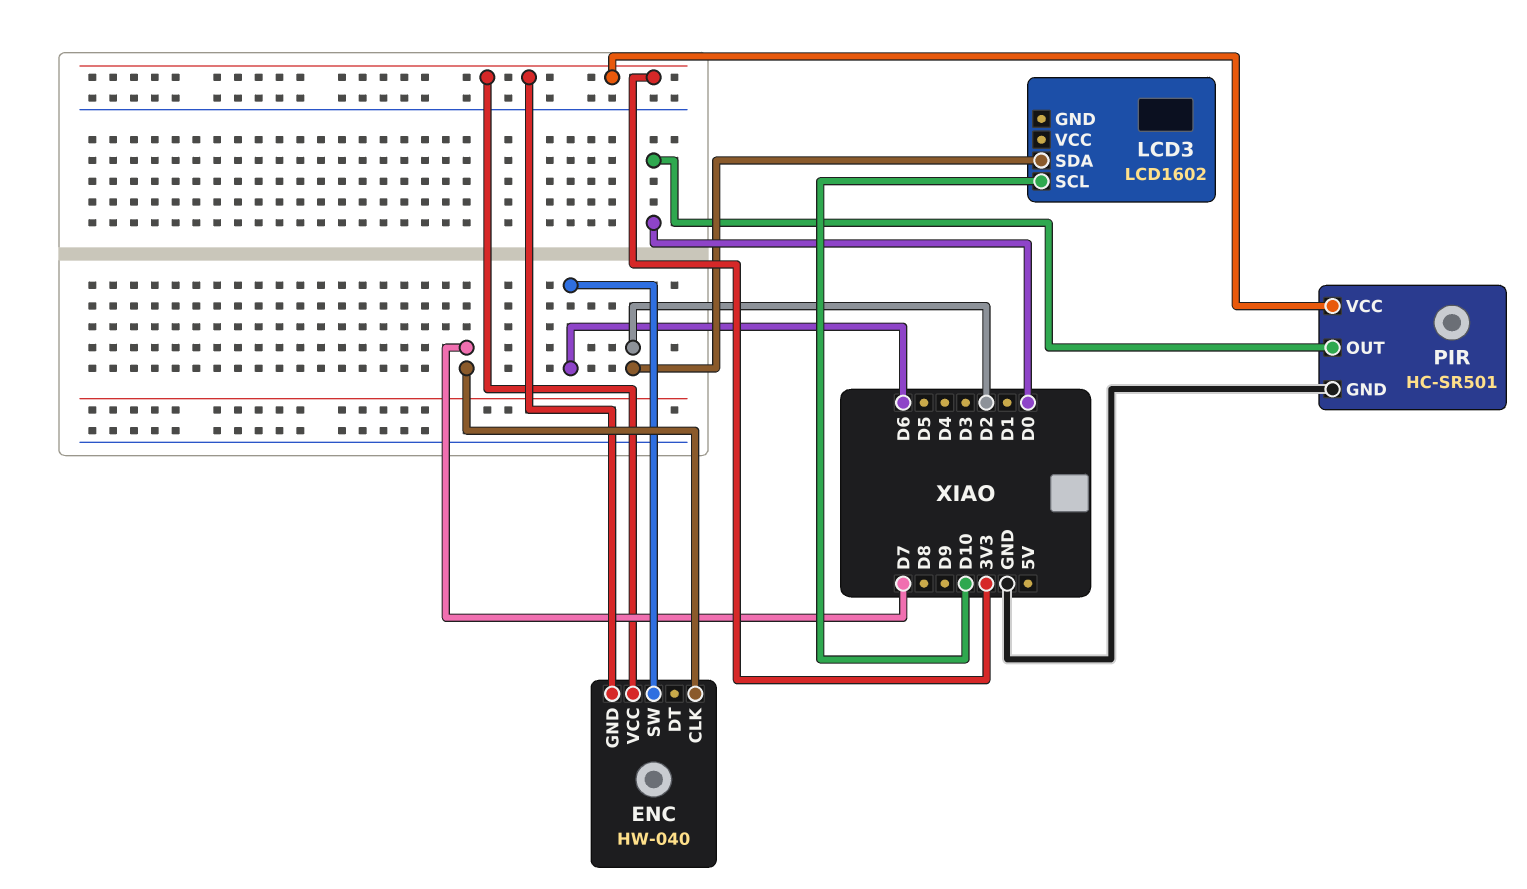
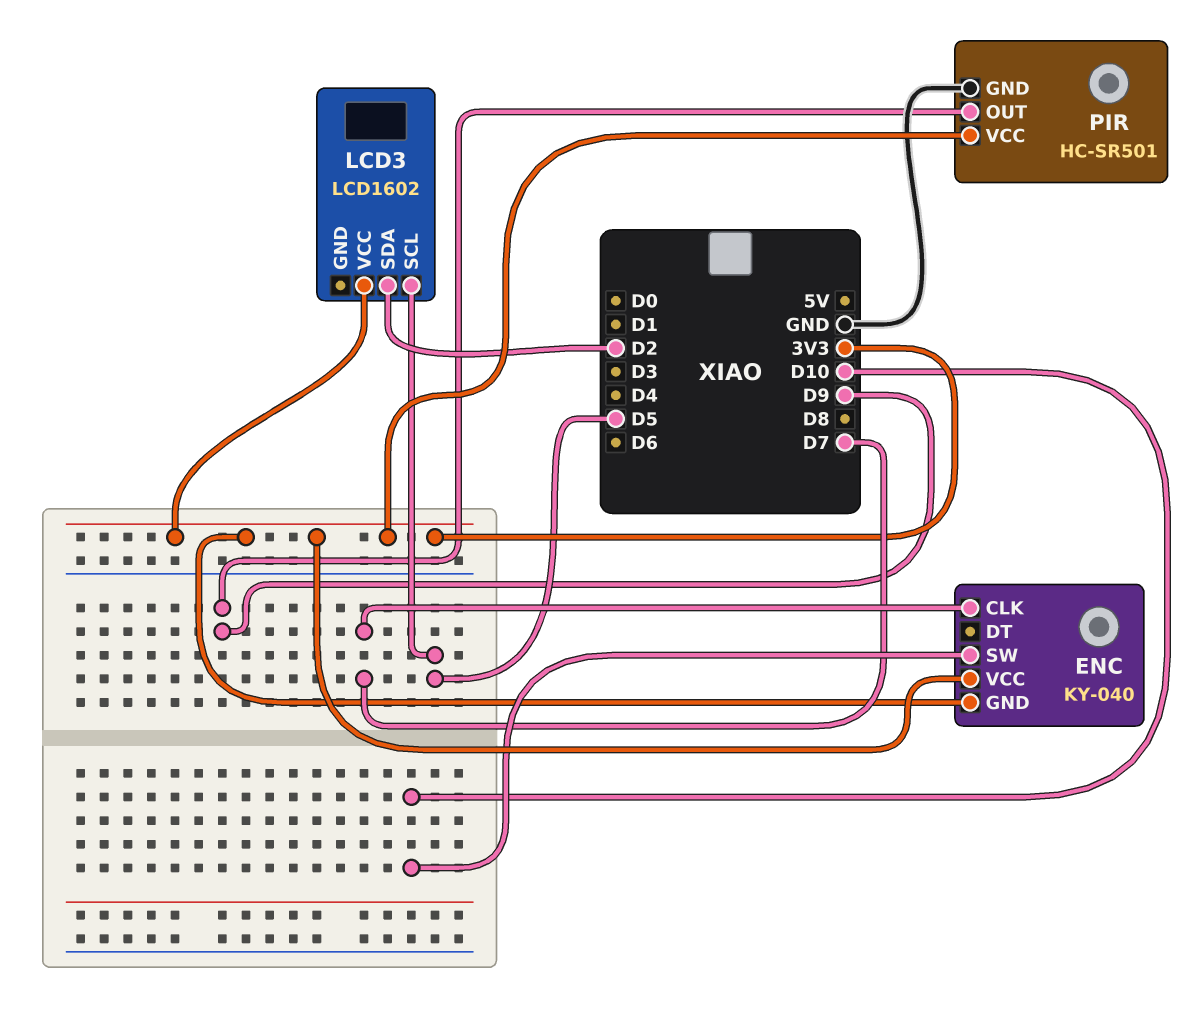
ENC: HW-040 -> KY-040
ENC pin SW: D6 -> D10
LCD3 pin SCL: D10 -> D5
LCD3 pin VCC: none -> 3V3
PIR pin OUT: D0 -> D9

